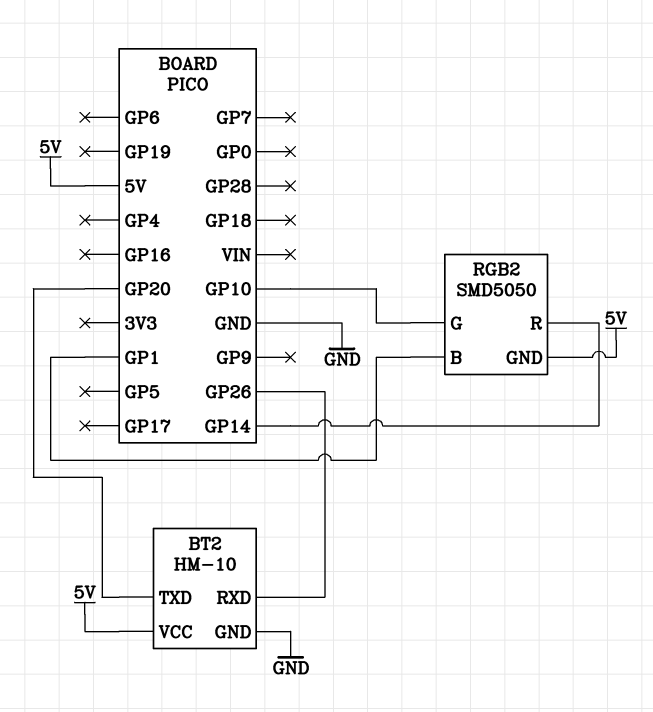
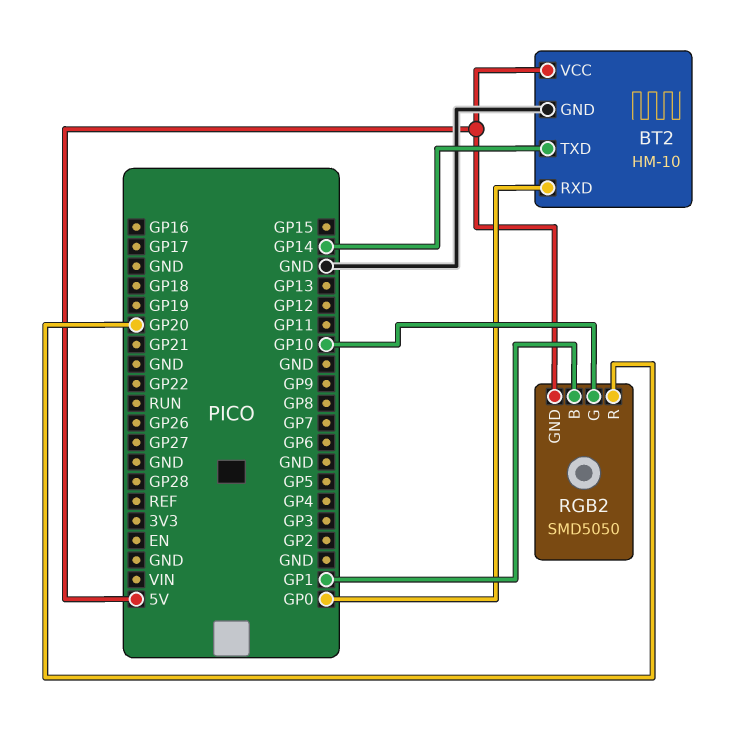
BT2 pin RXD: GP26 -> GP0
BT2 pin TXD: GP20 -> GP14
RGB2 pin R: GP14 -> GP20

